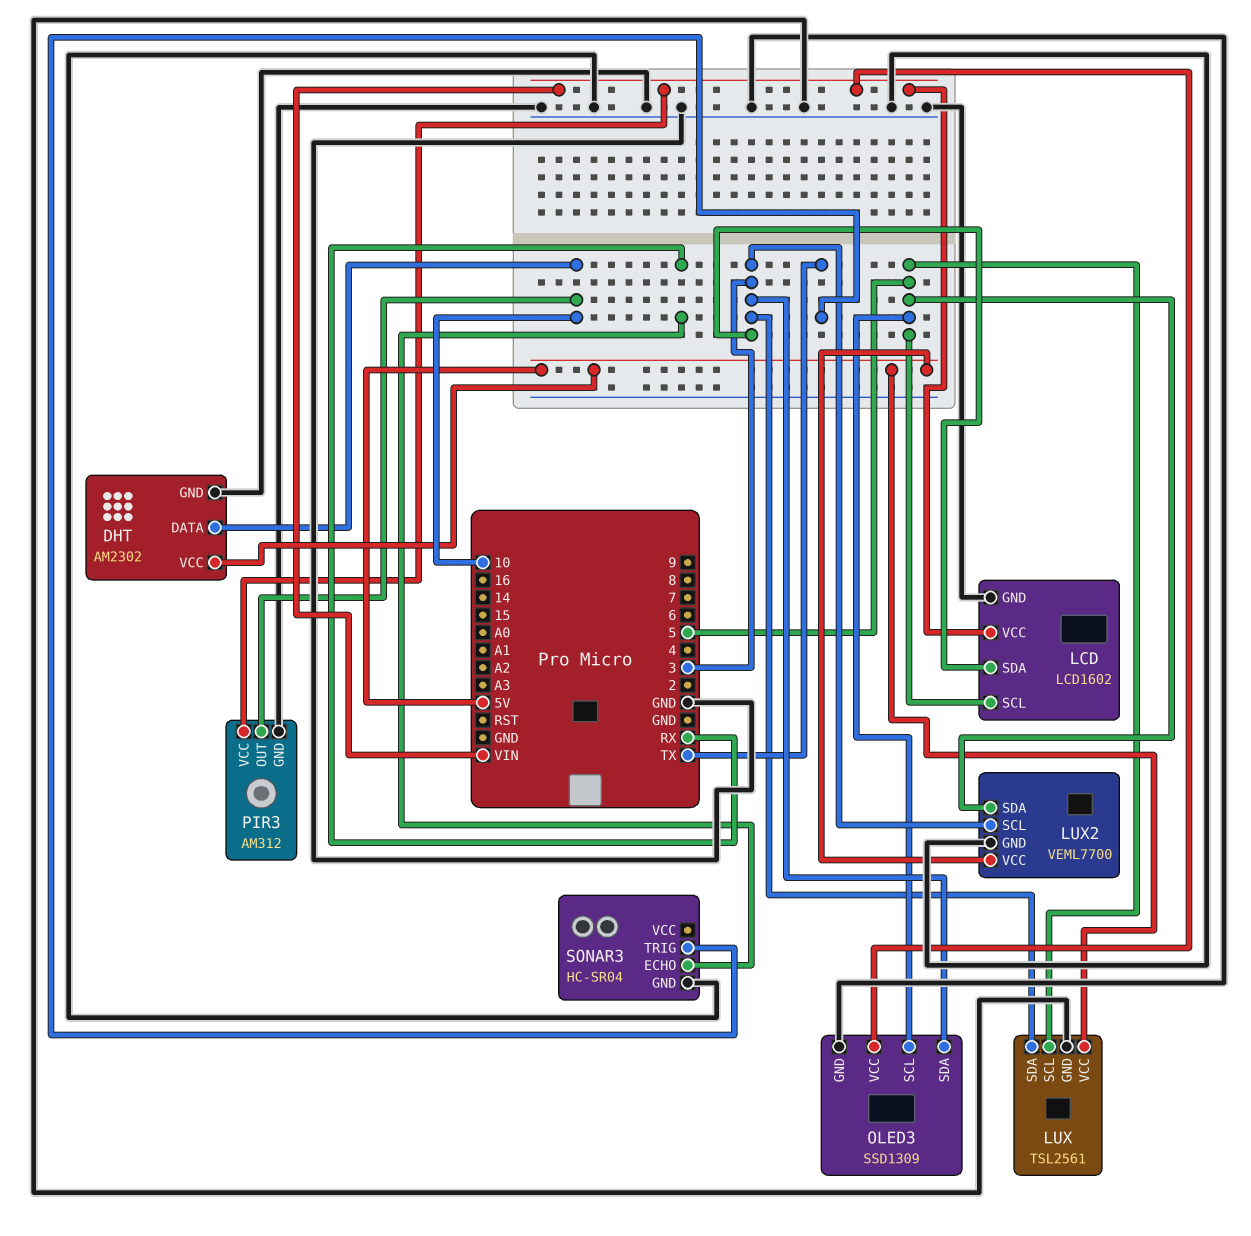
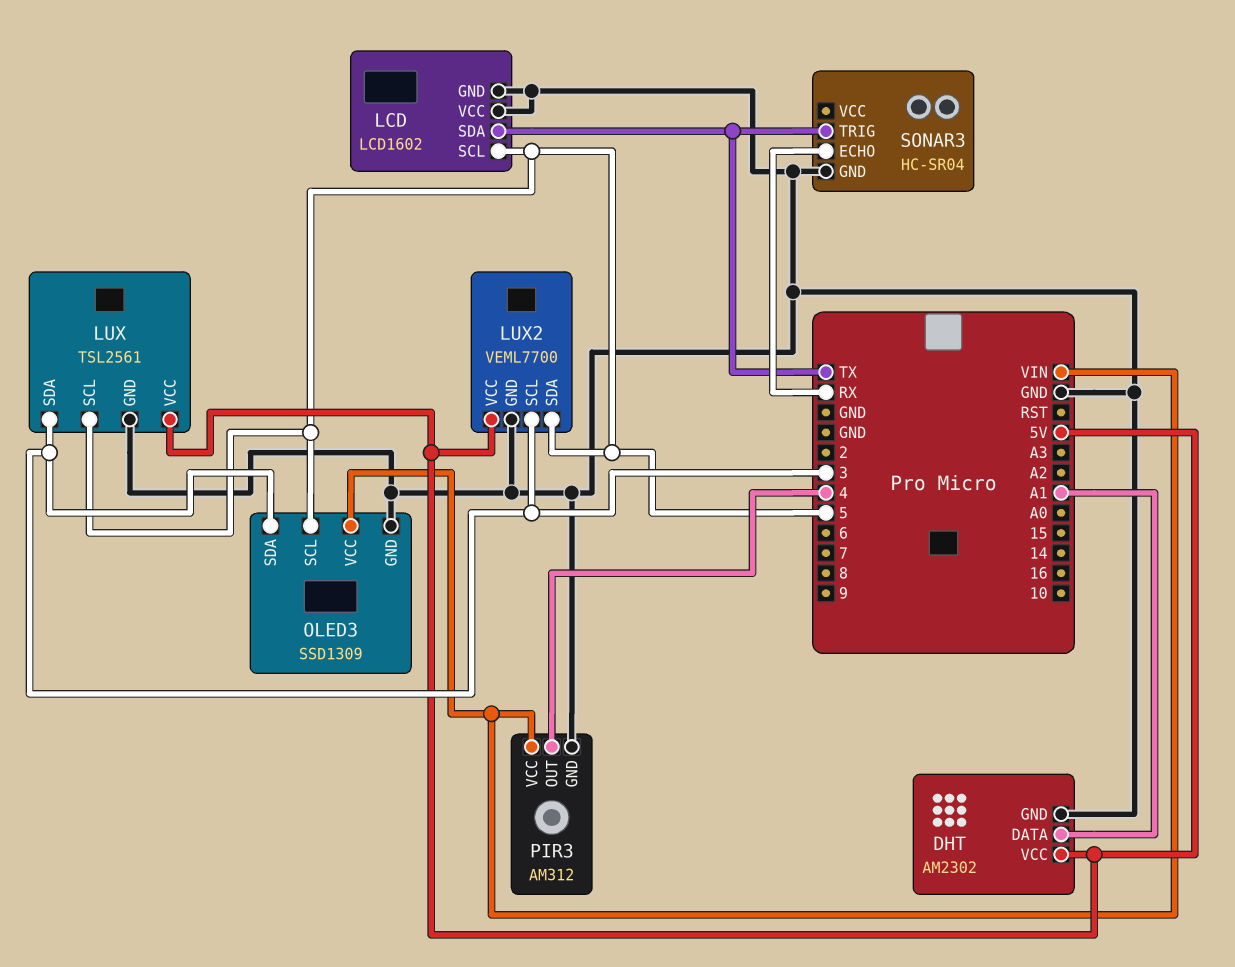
DHT pin DATA: 10 -> A1
LCD pin SDA: 3 -> TX
LCD pin VCC: VIN -> GND
PIR3 pin OUT: 10 -> 4

